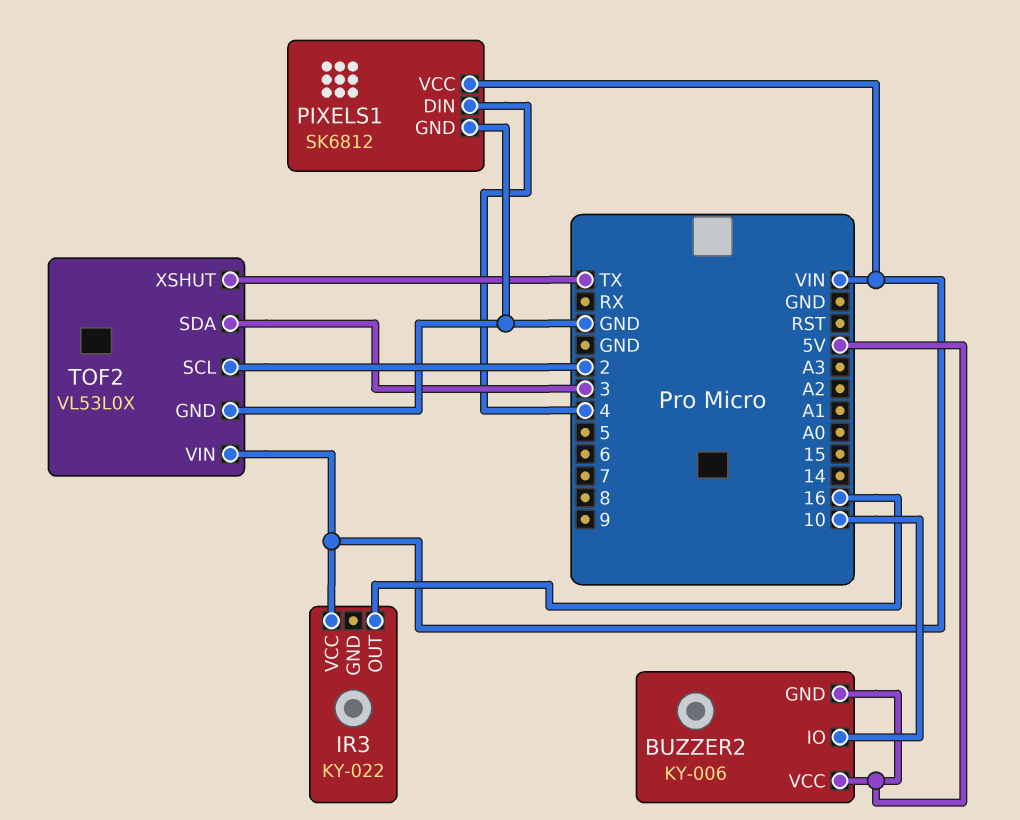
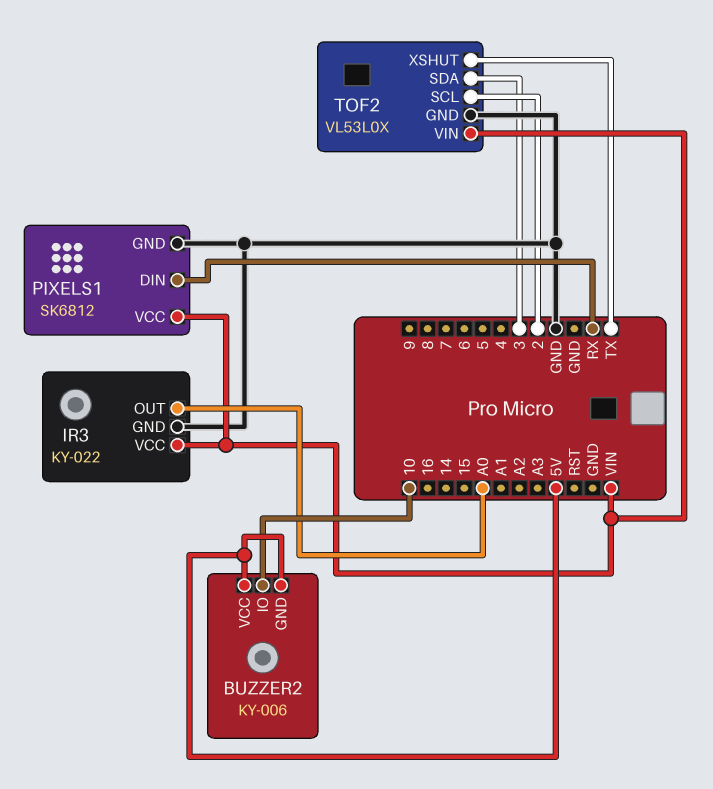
IR3 pin GND: none -> GND
IR3 pin OUT: 16 -> A0
PIXELS1 pin DIN: 4 -> RX

